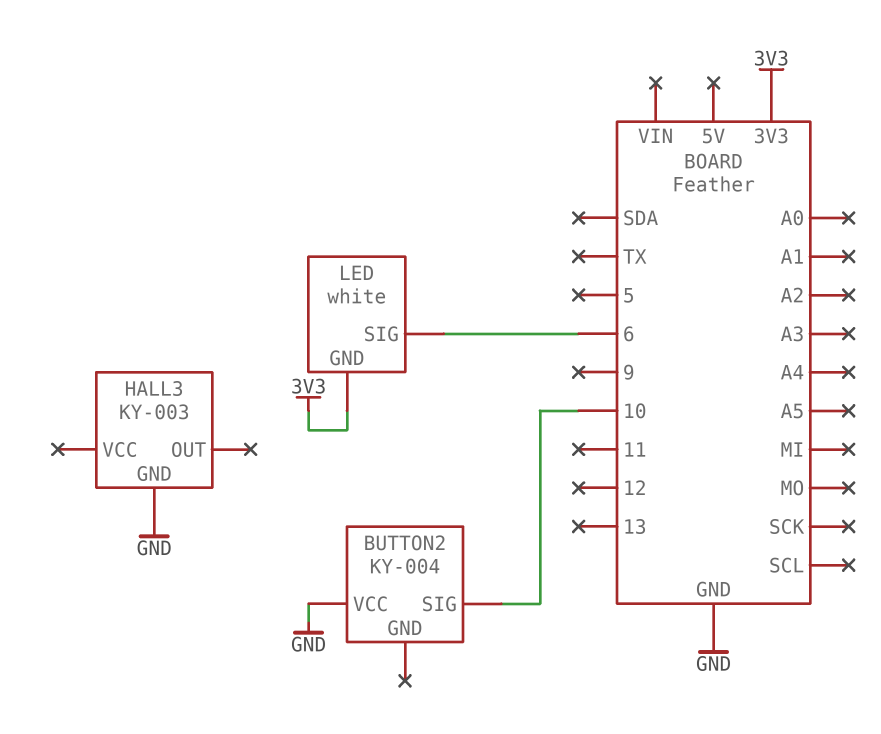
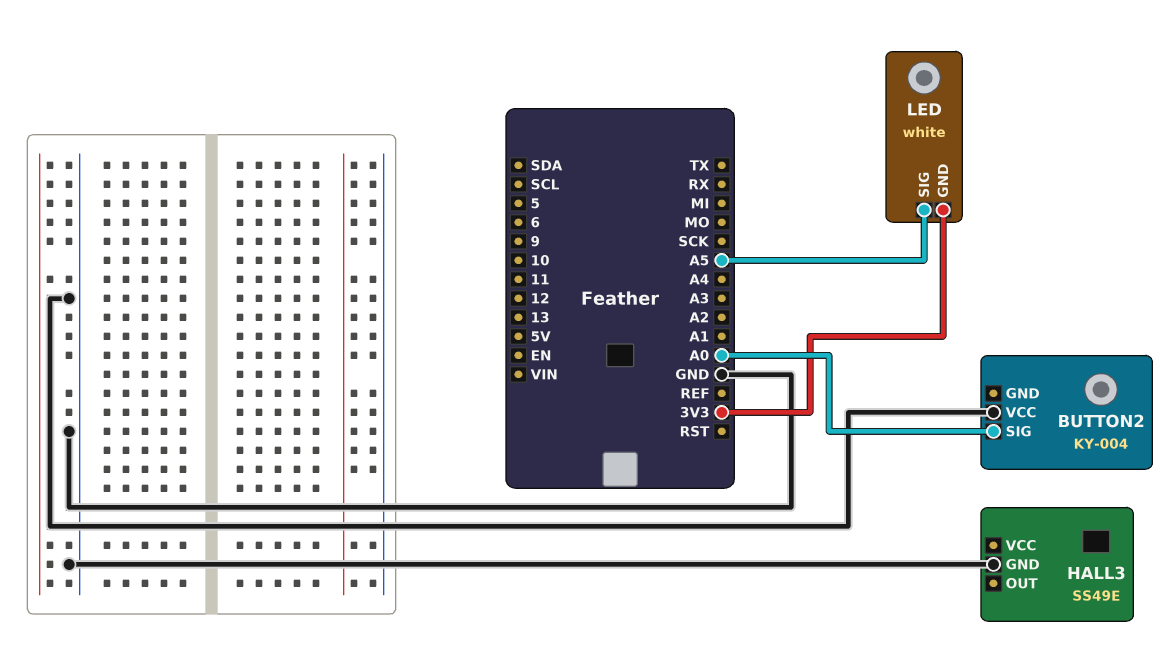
BUTTON2 pin SIG: 10 -> A0
HALL3: KY-003 -> SS49E
LED pin SIG: 6 -> A5

